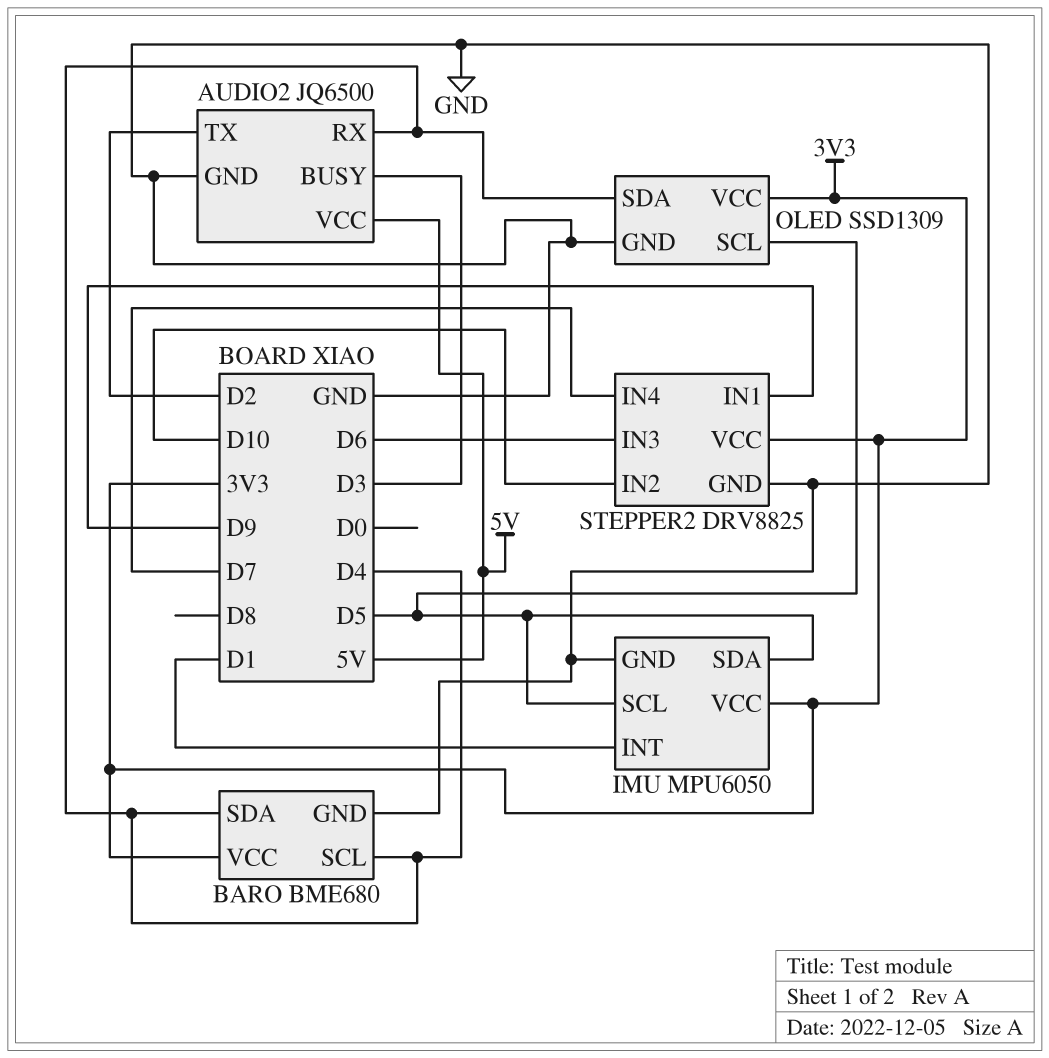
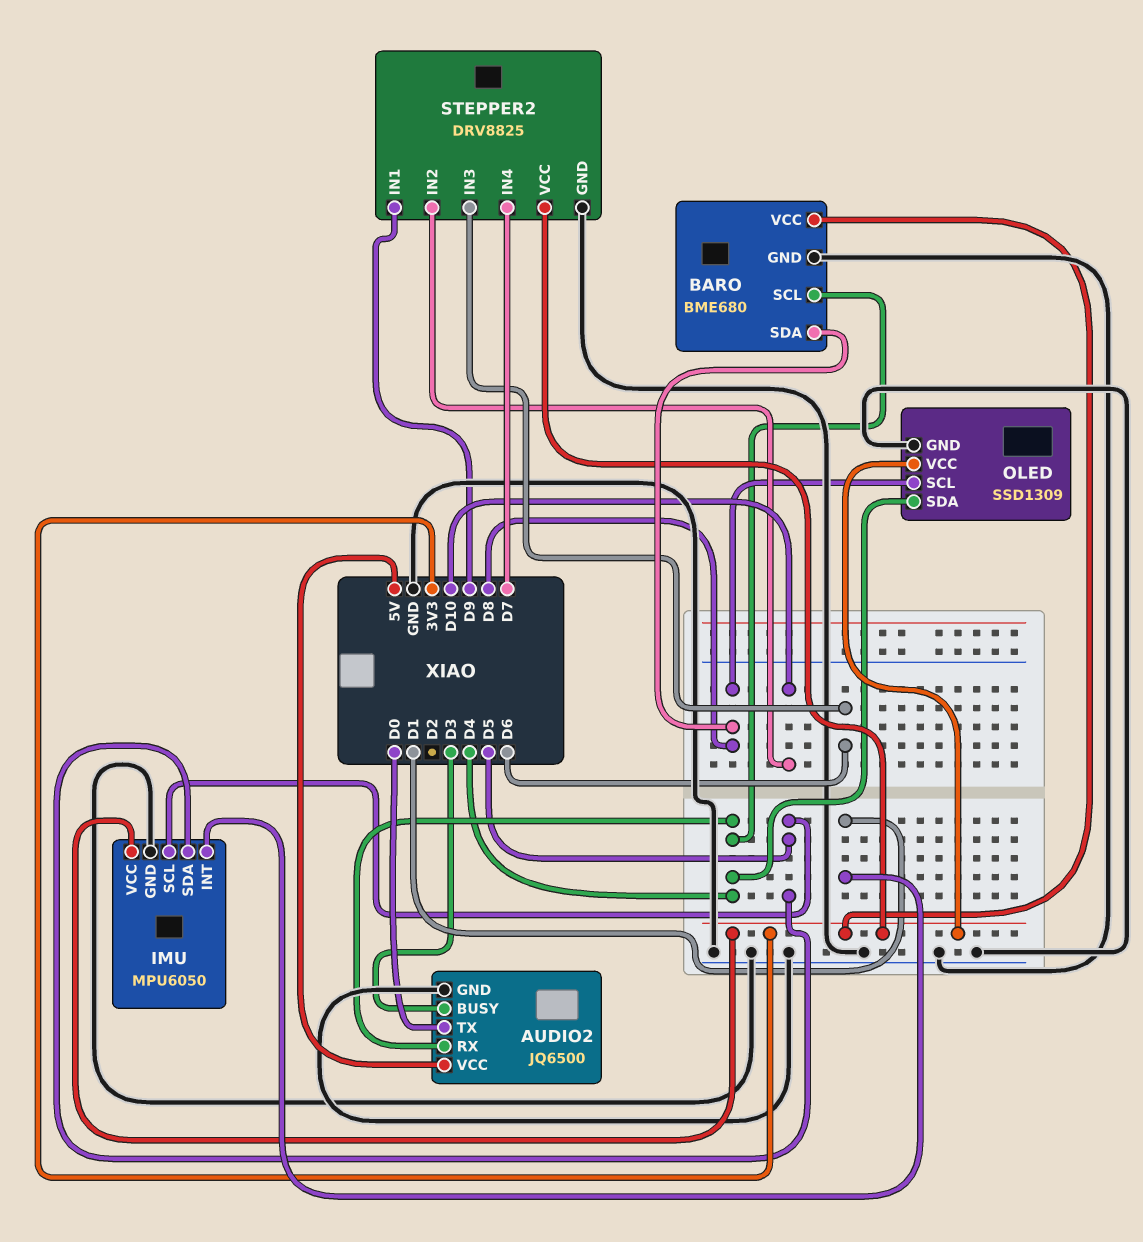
AUDIO2 pin TX: D2 -> D0
BARO pin SDA: D4 -> D8
OLED pin SCL: D5 -> D8

